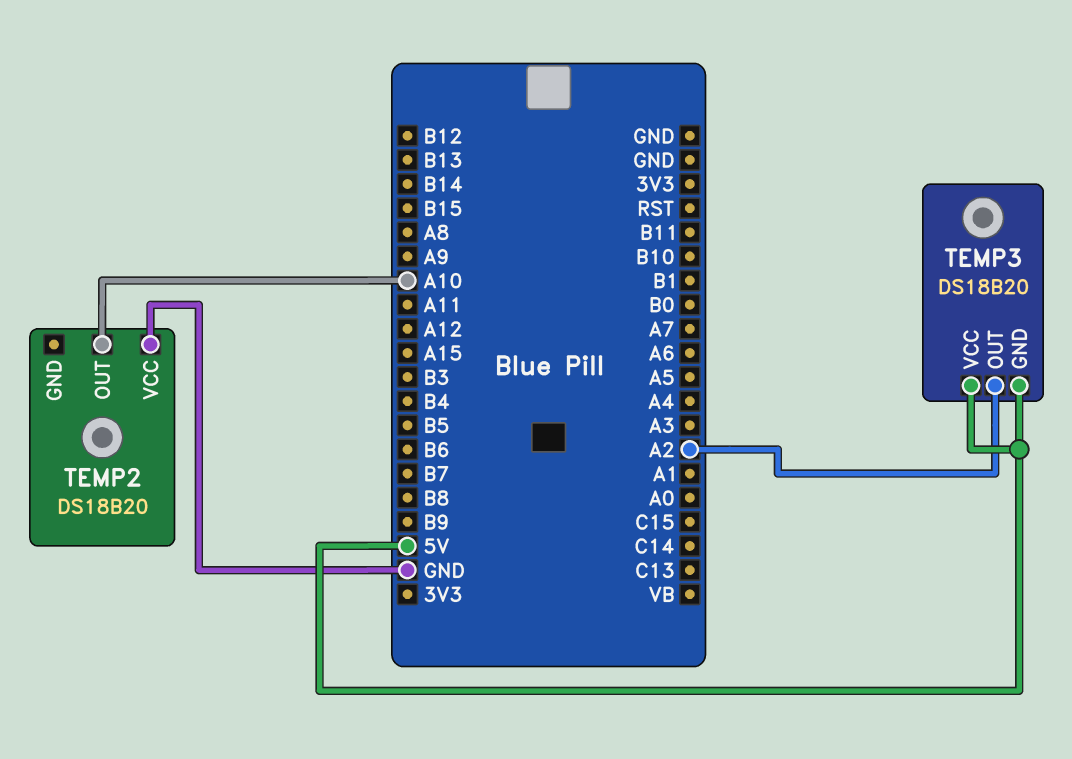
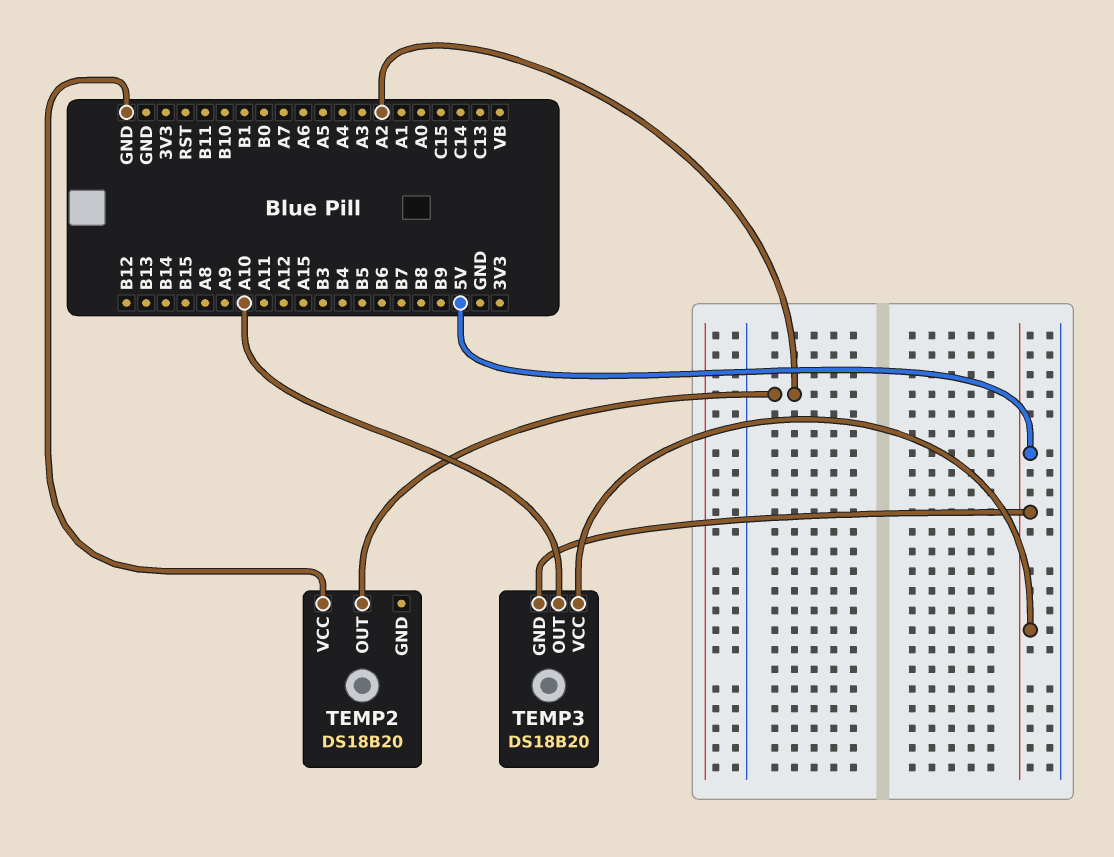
TEMP2 pin OUT: A10 -> A2
TEMP3 pin OUT: A2 -> A10

